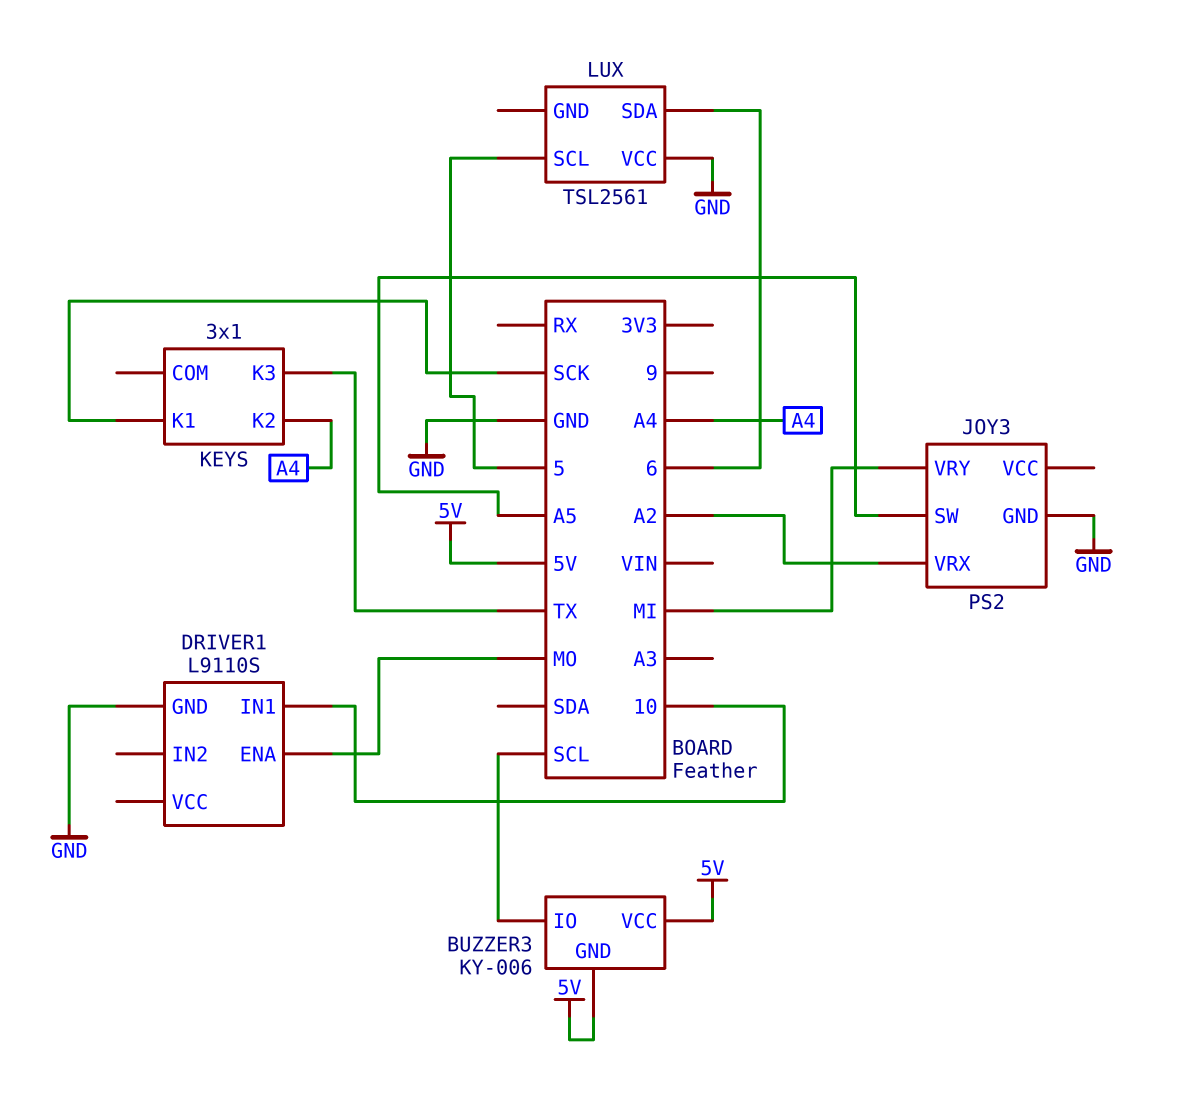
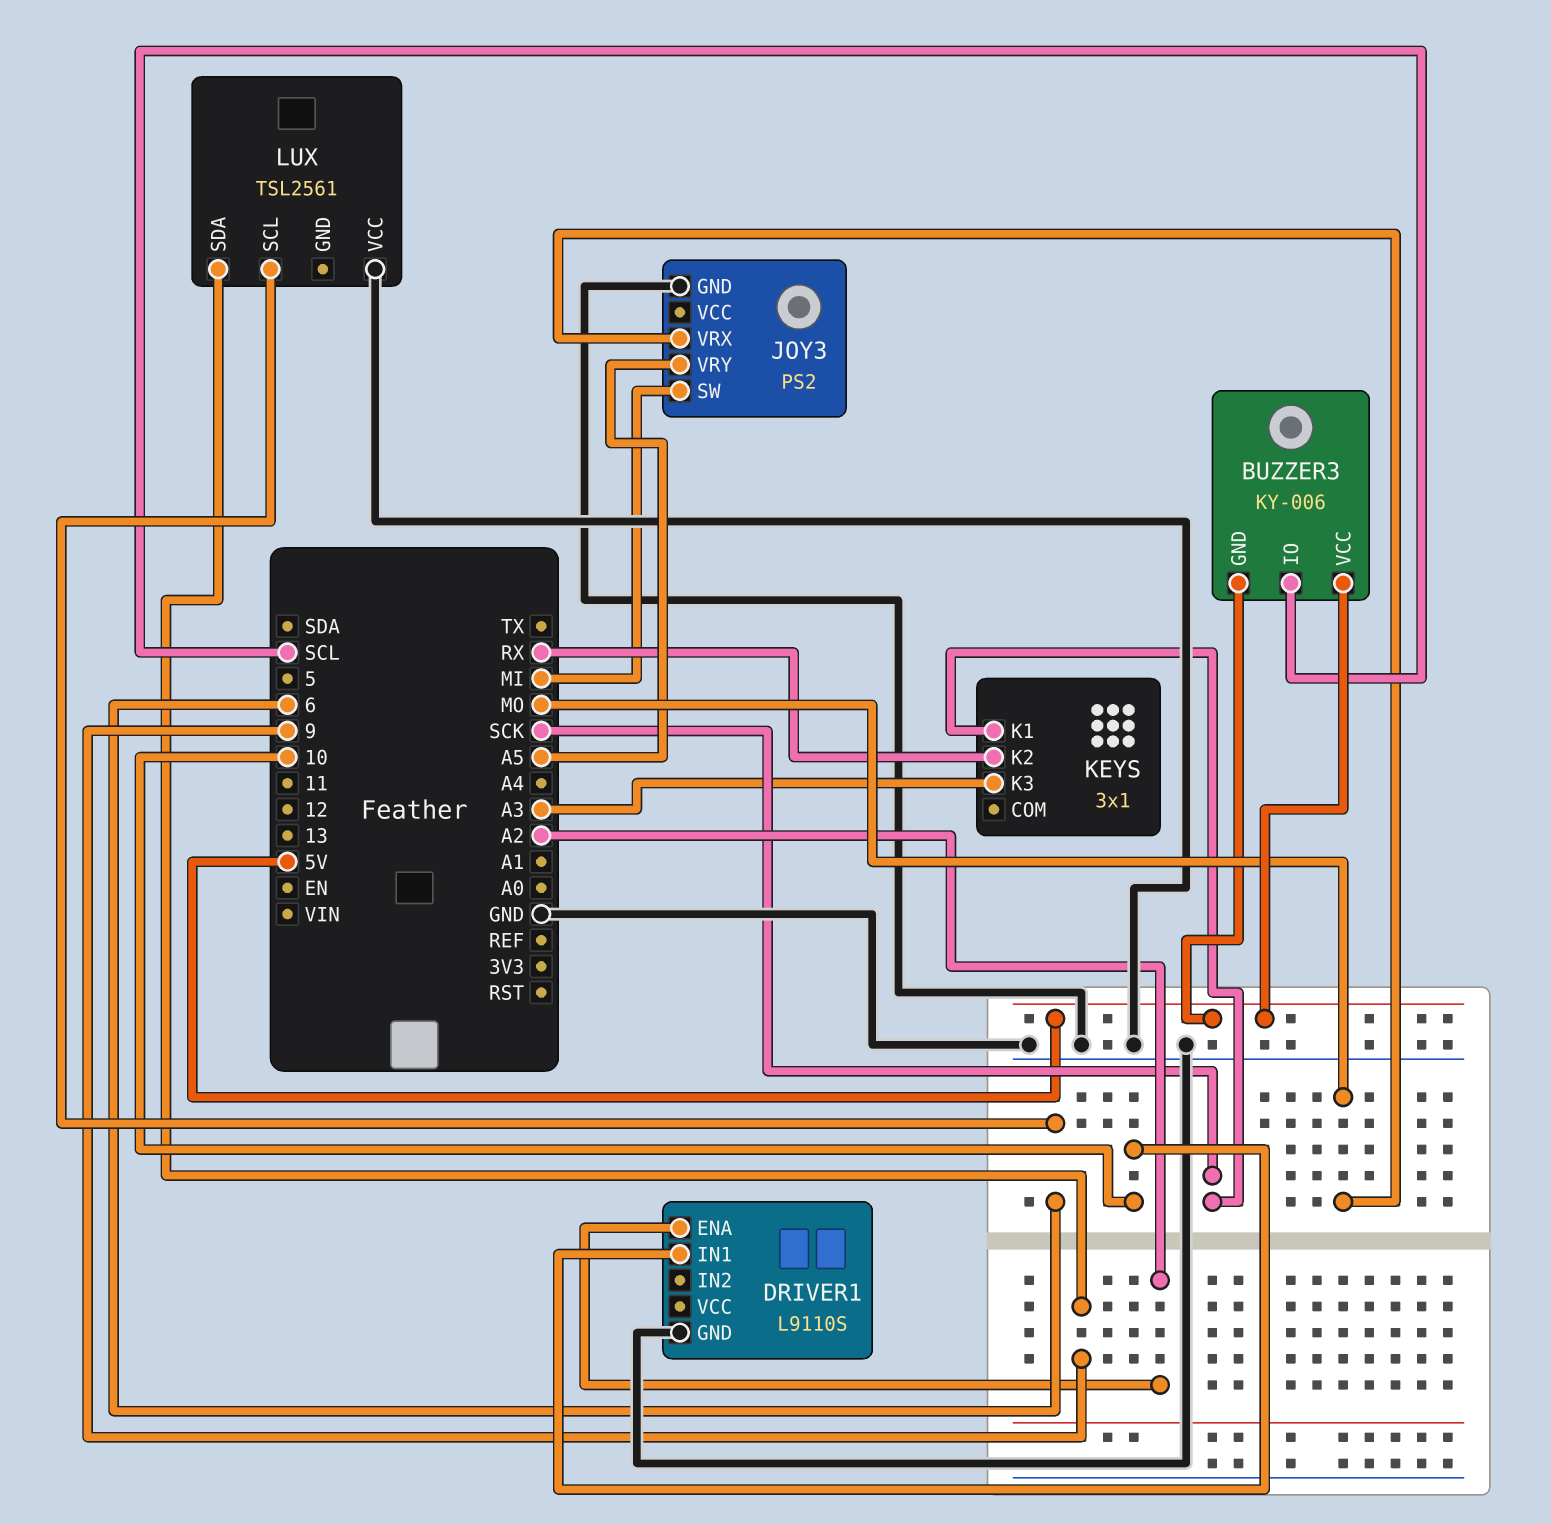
DRIVER1 pin ENA: MO -> A2
JOY3 pin SW: A5 -> MI
JOY3 pin VRX: A2 -> MO
JOY3 pin VRY: MI -> A5
KEYS pin K2: A4 -> RX
KEYS pin K3: TX -> A3
LUX pin SCL: 5 -> 6
LUX pin SDA: 6 -> 9

